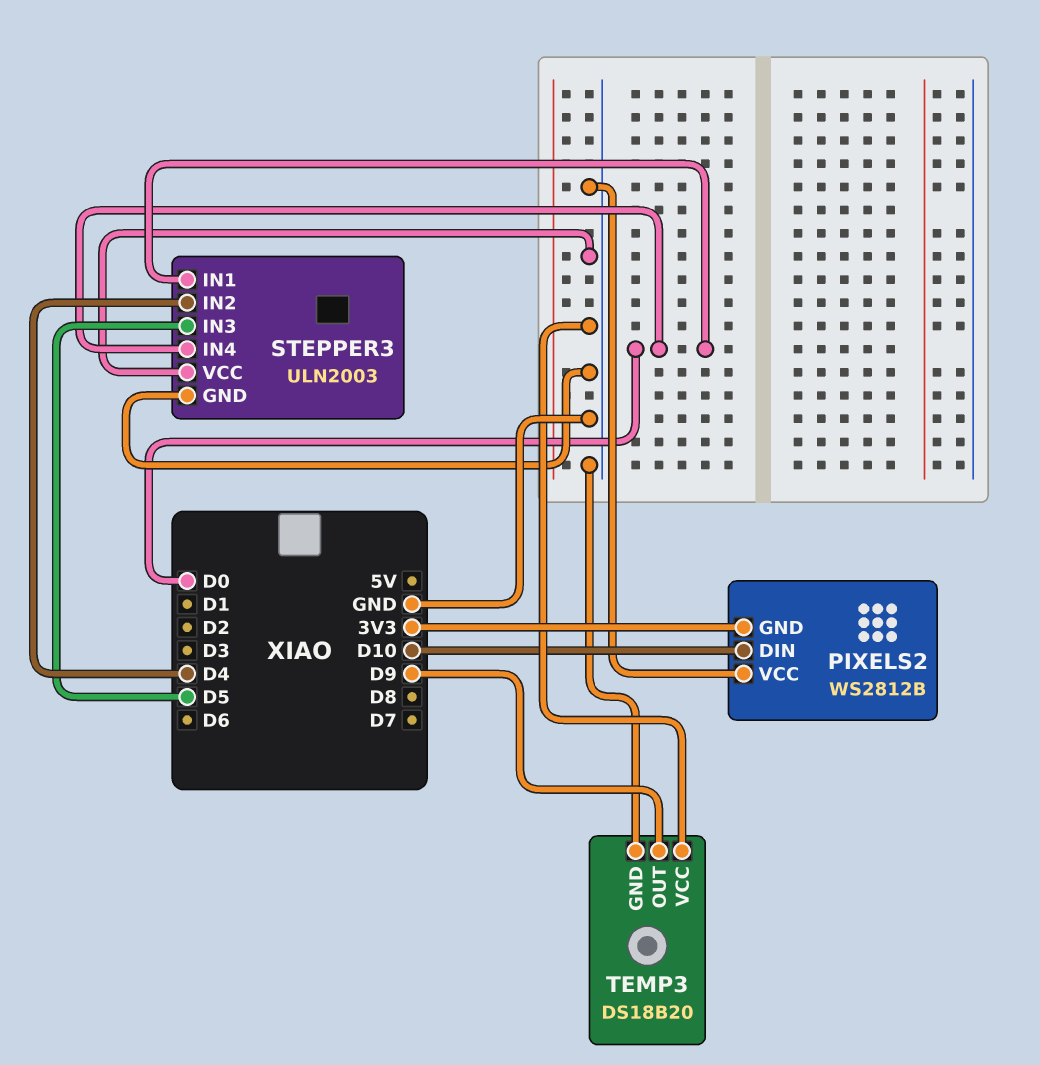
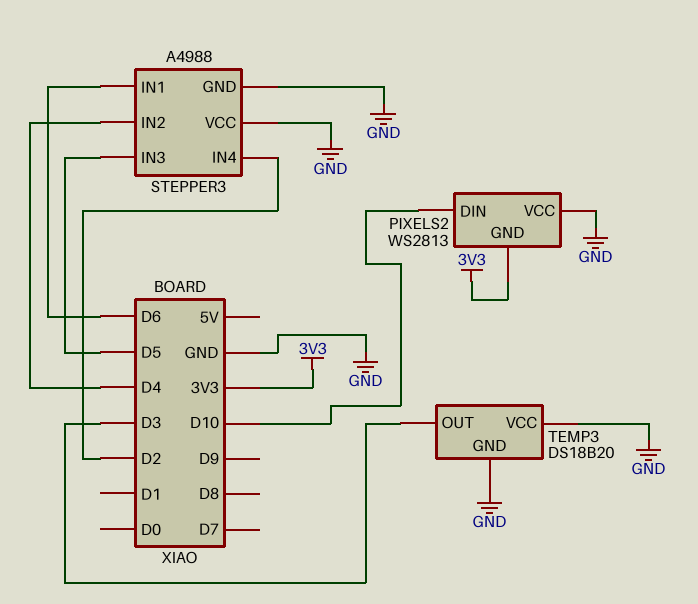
PIXELS2: WS2812B -> WS2813
STEPPER3: ULN2003 -> A4988
STEPPER3 pin IN1: D0 -> D6
STEPPER3 pin IN4: D0 -> D2
TEMP3 pin OUT: D9 -> D3

